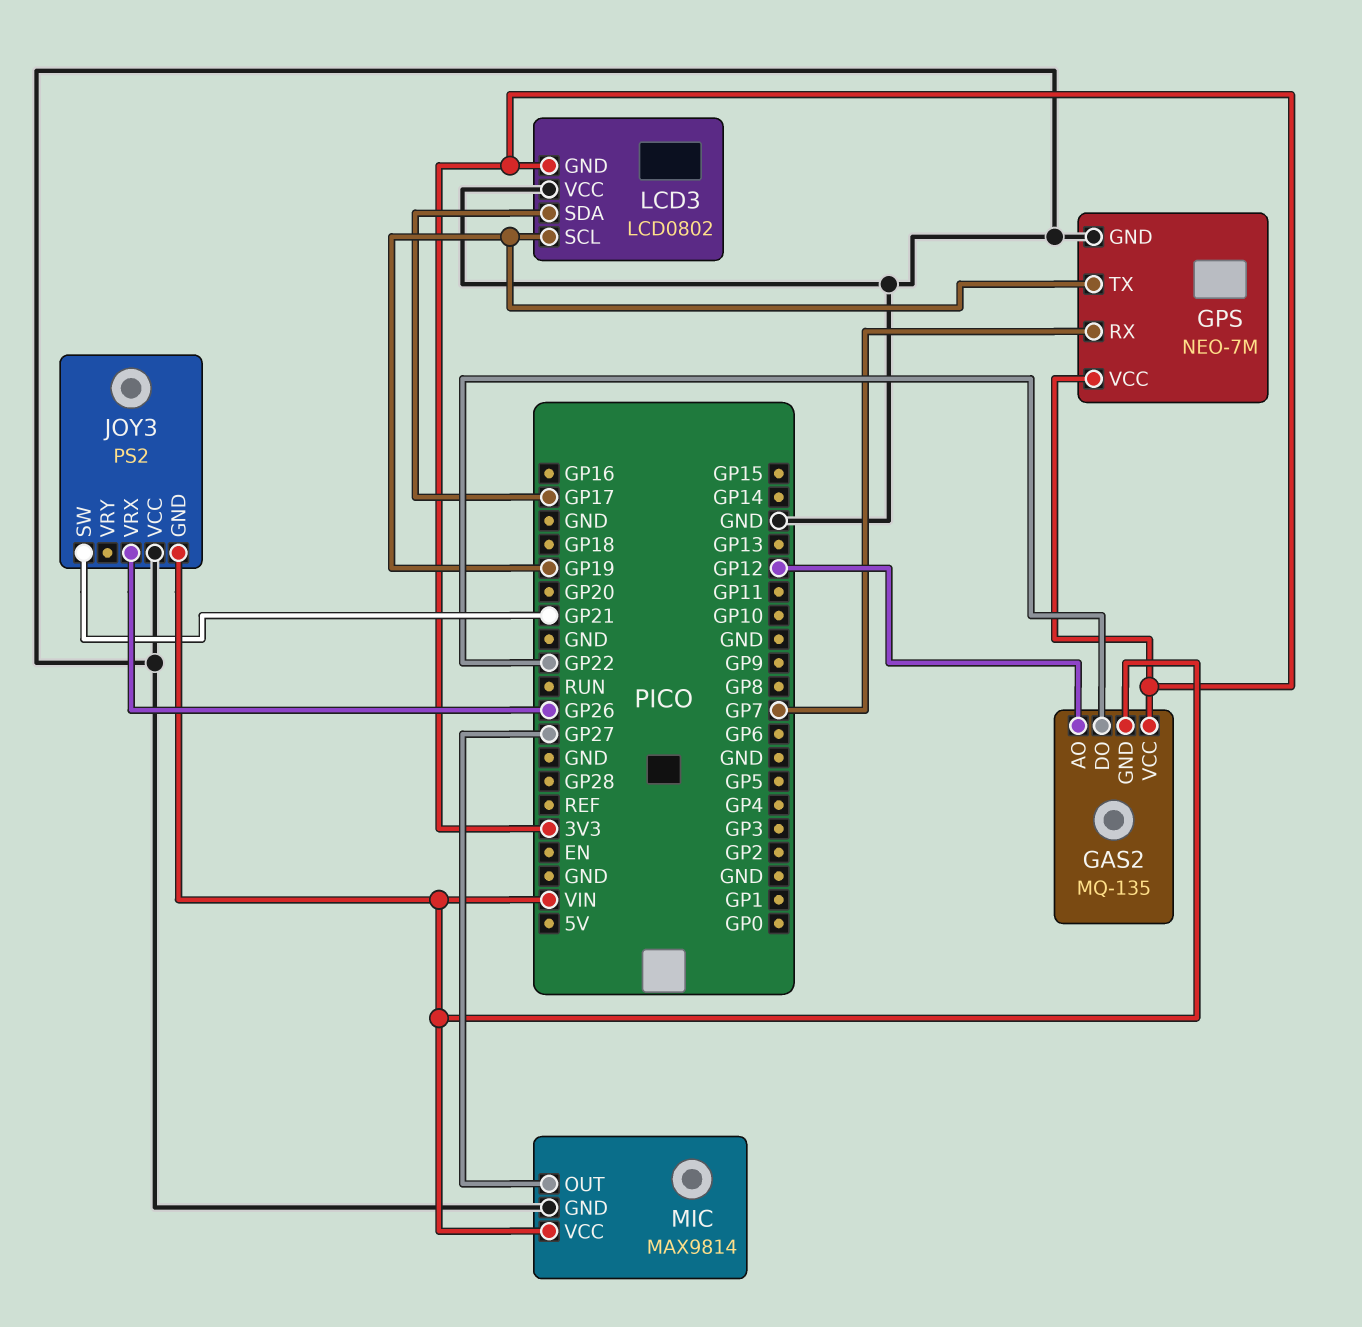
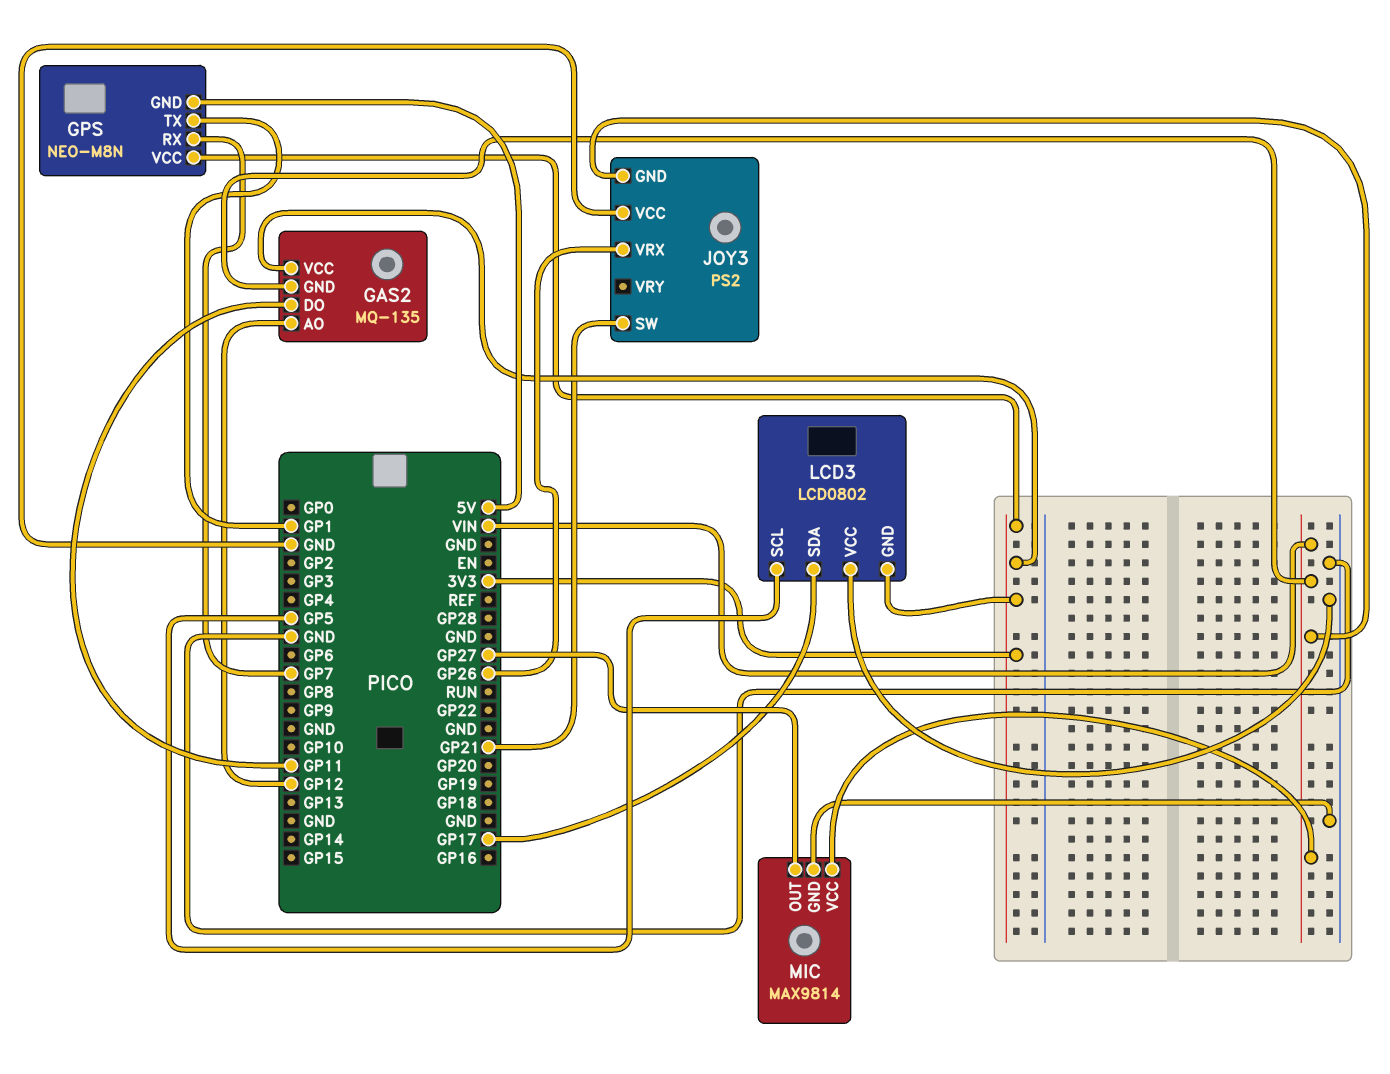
GAS2 pin DO: GP22 -> GP11
GPS: NEO-7M -> NEO-M8N
GPS pin GND: GND -> 5V
GPS pin TX: GP19 -> GP1
LCD3 pin SCL: GP19 -> GP5

